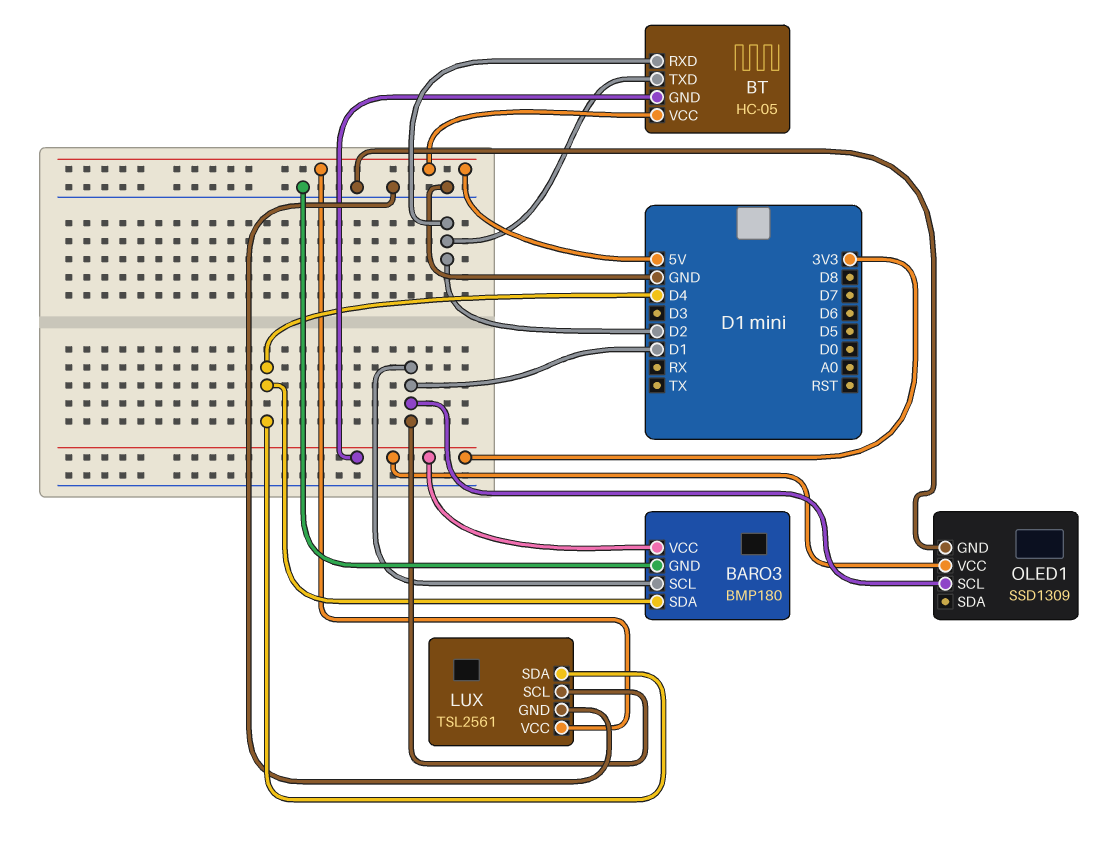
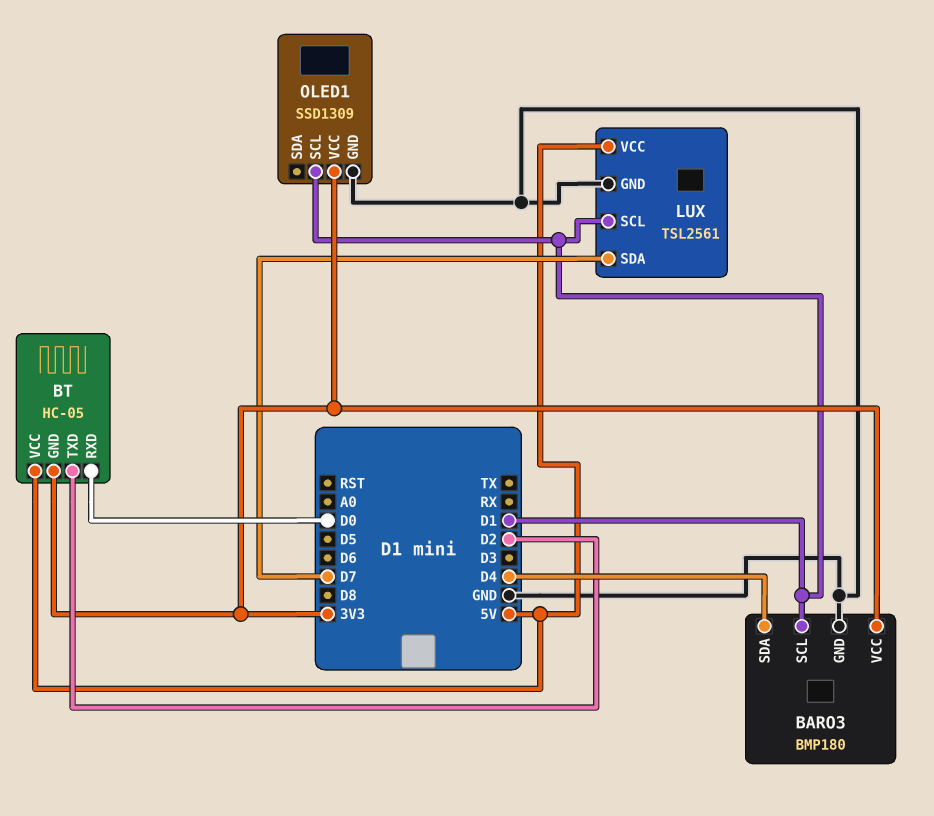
BT pin RXD: D2 -> D0
LUX pin SDA: D4 -> D7

